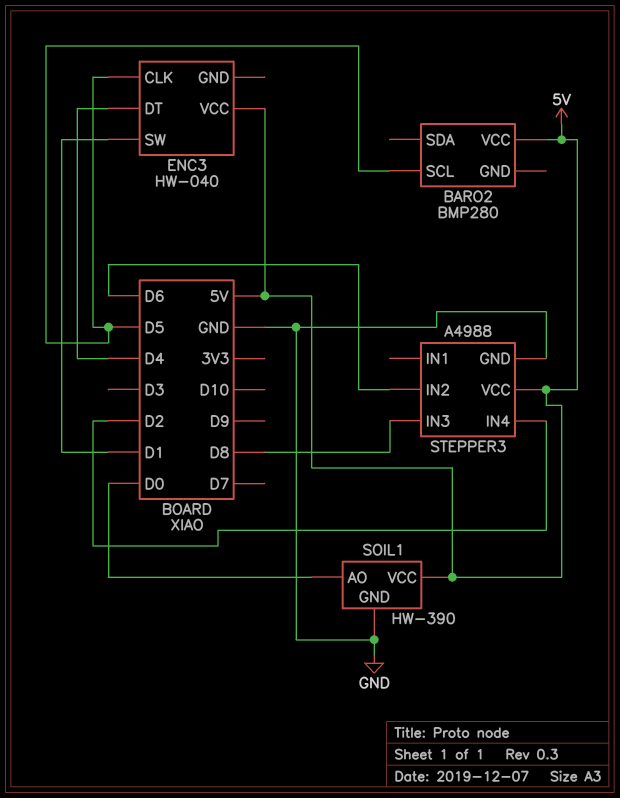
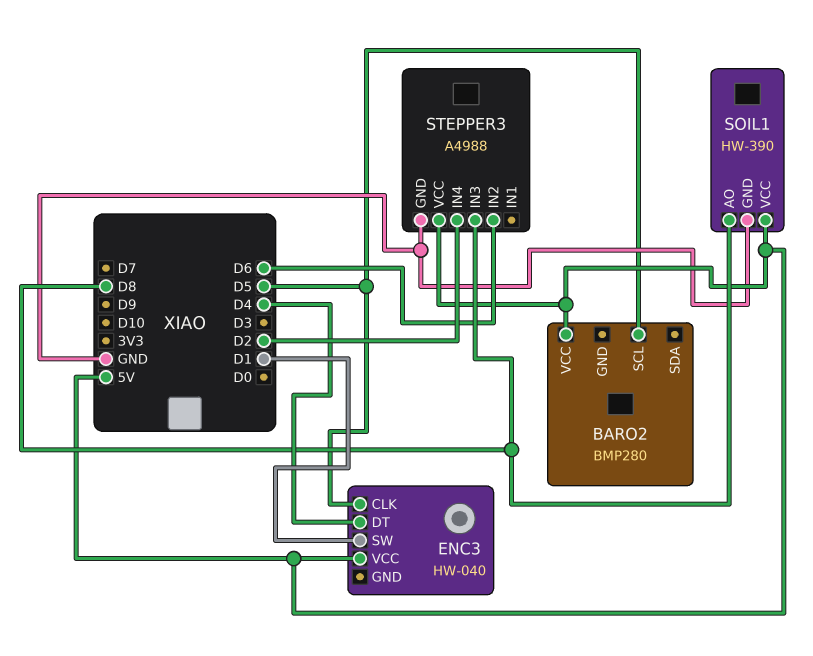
SOIL1 pin AO: D0 -> D8

